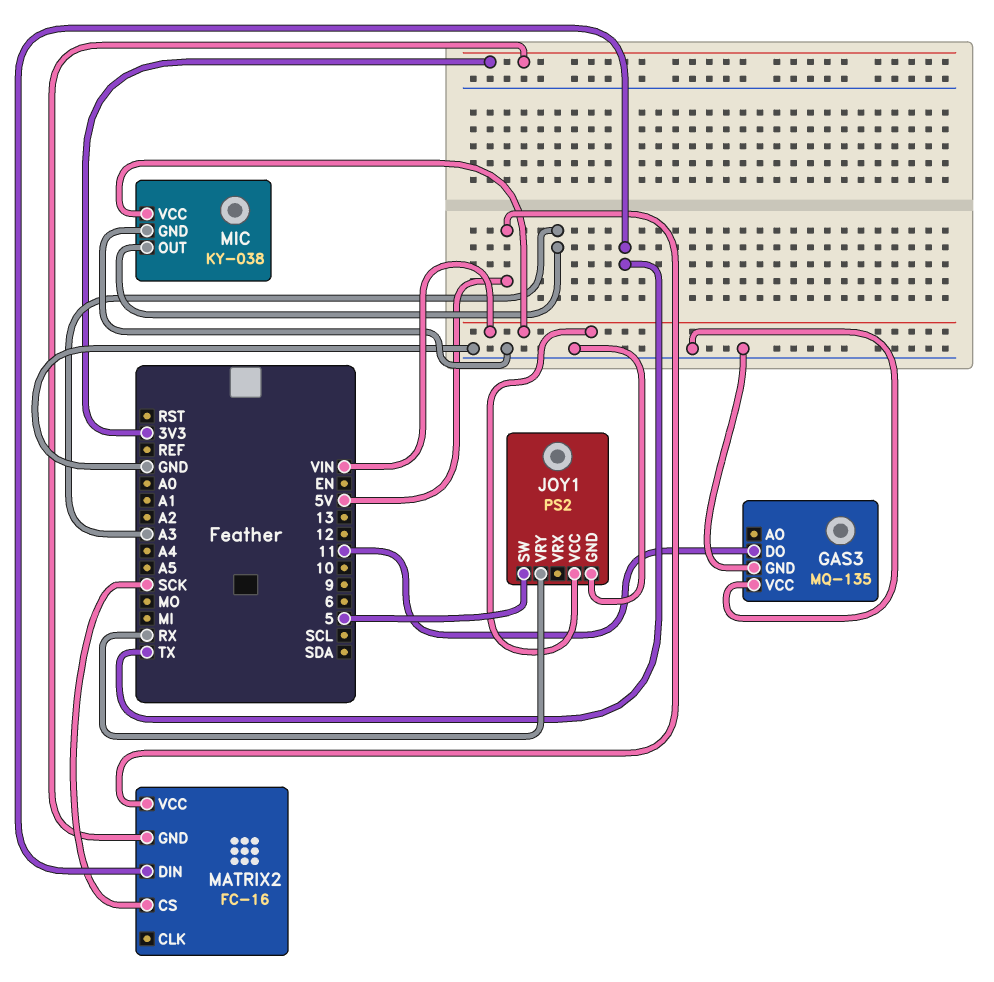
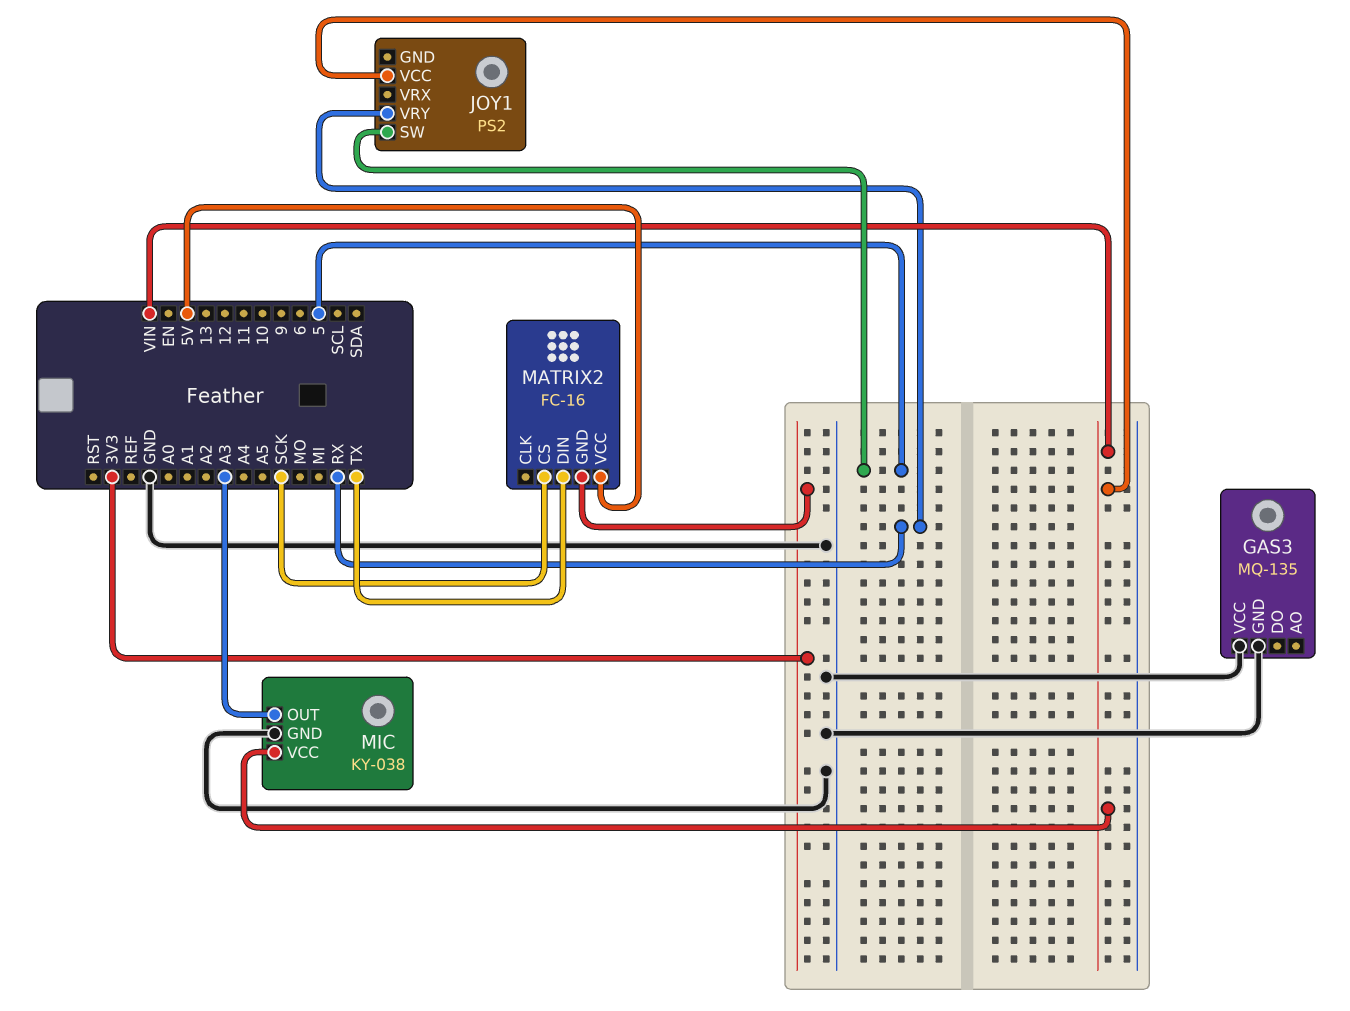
GAS3 pin DO: 11 -> none
JOY1 pin GND: GND -> none

